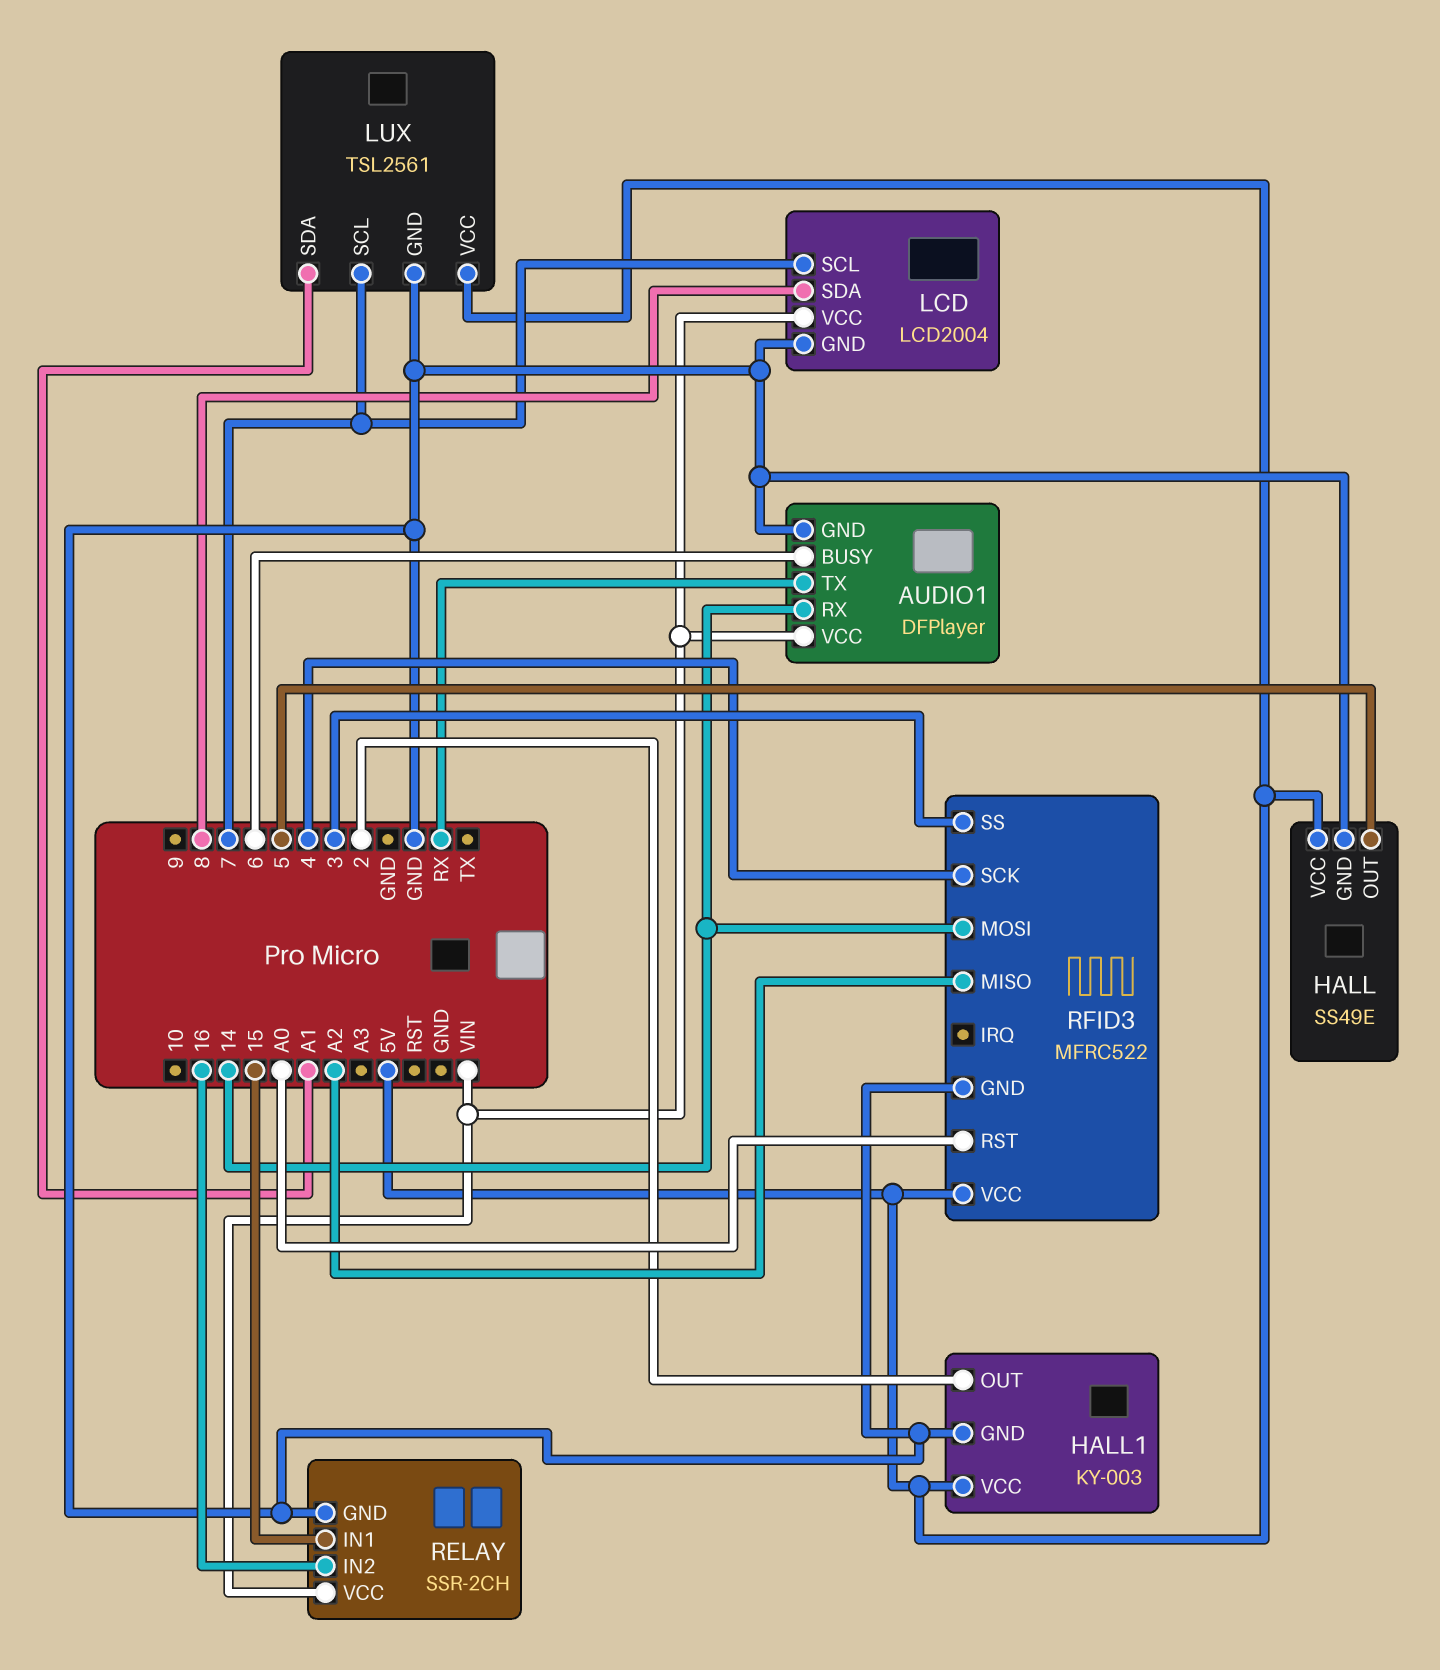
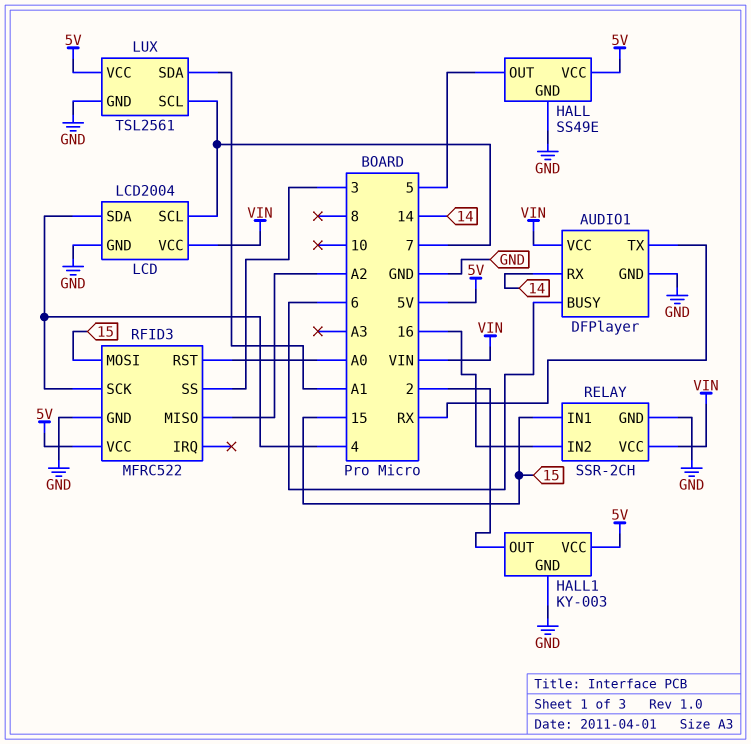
LCD pin SDA: 8 -> 4
RFID3 pin MOSI: 14 -> 15

